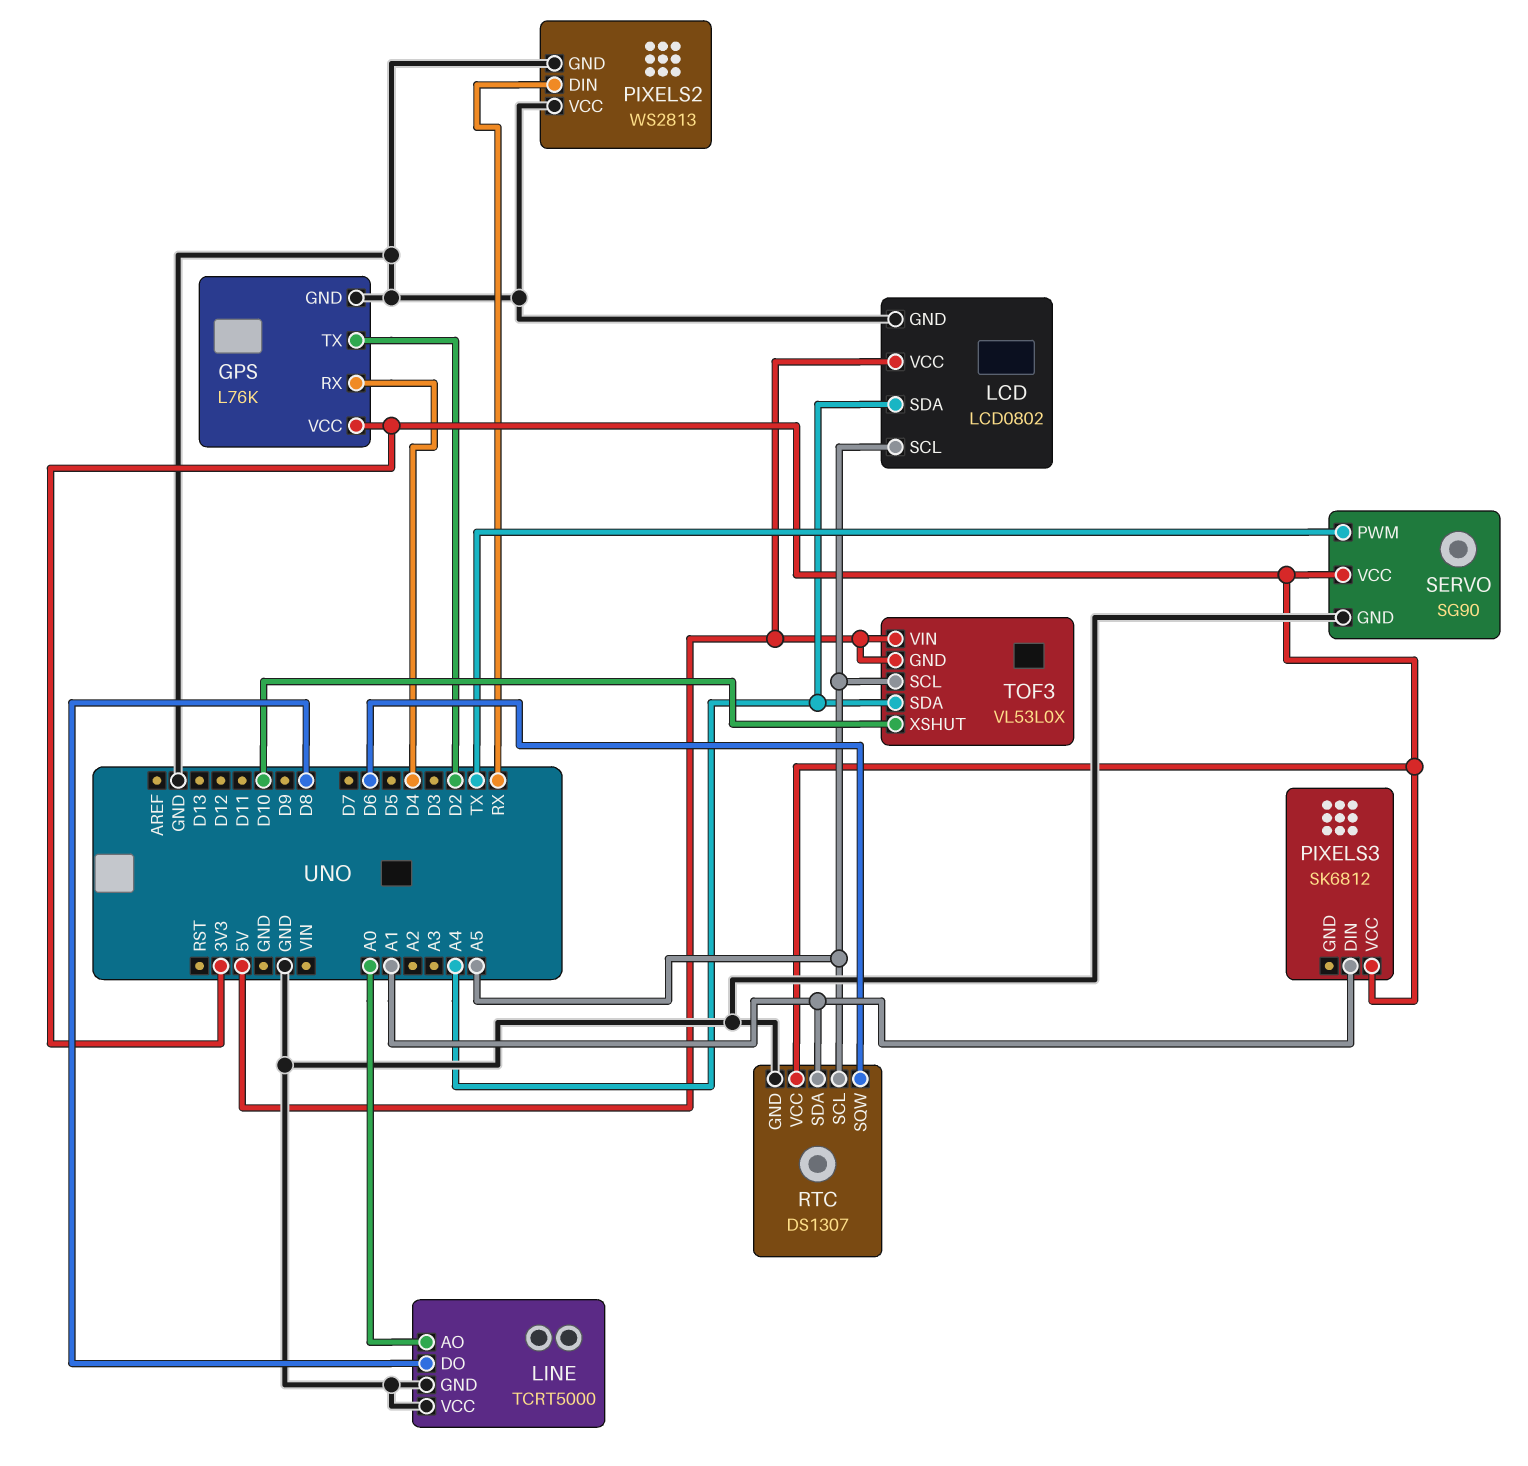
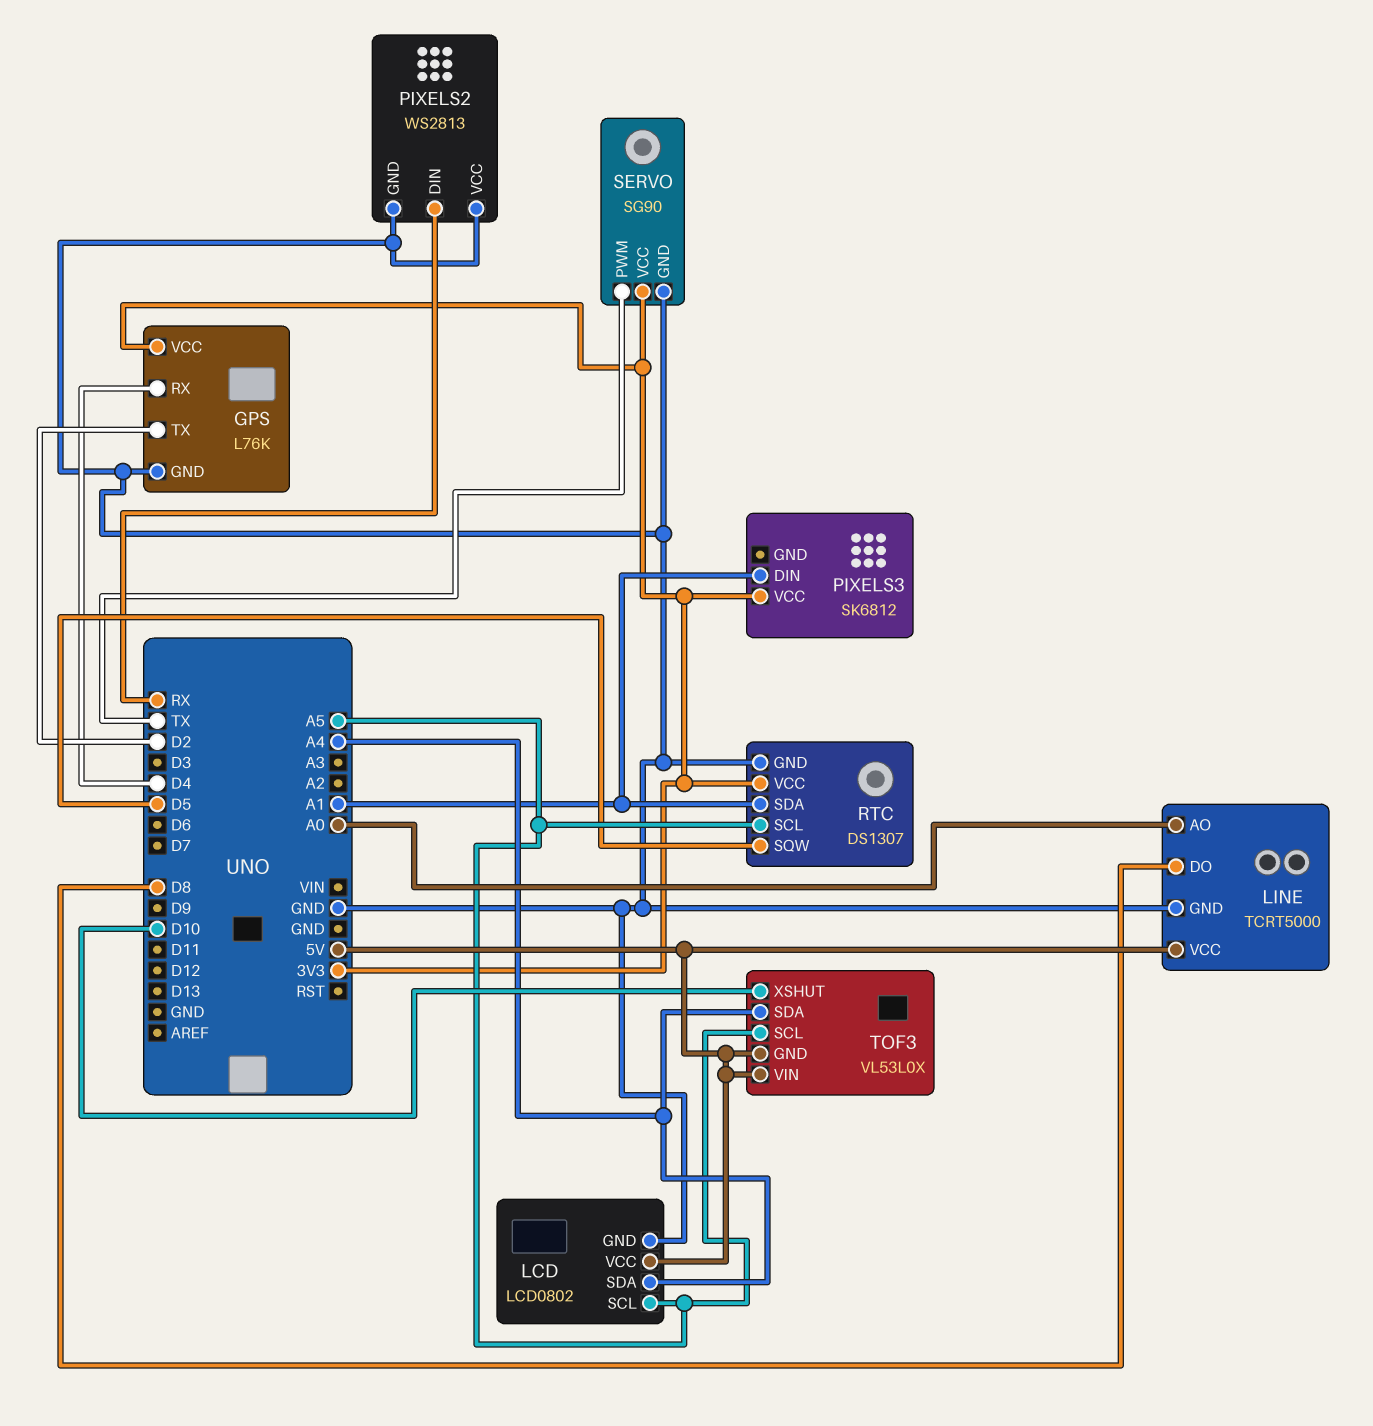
LINE pin VCC: GND -> 5V
RTC pin SQW: D6 -> D5

